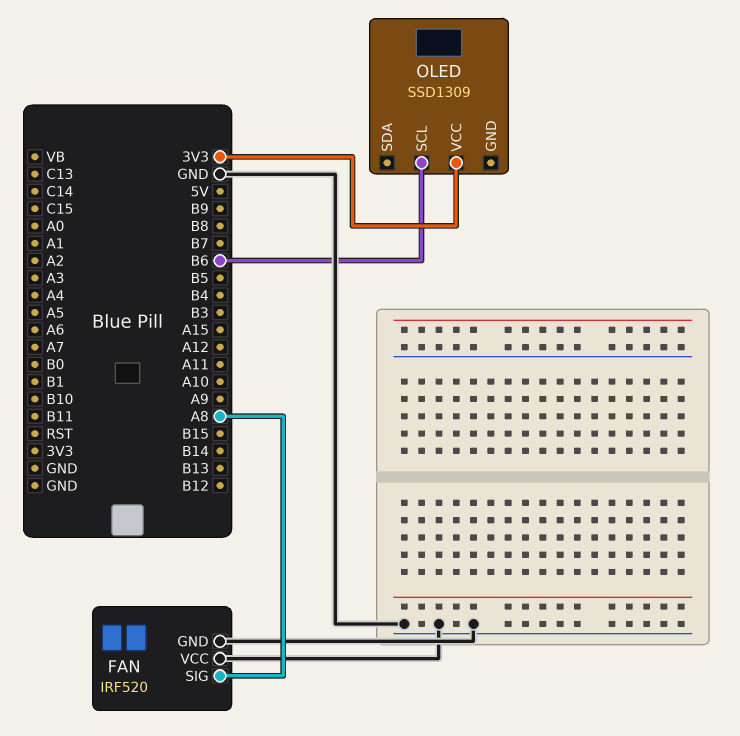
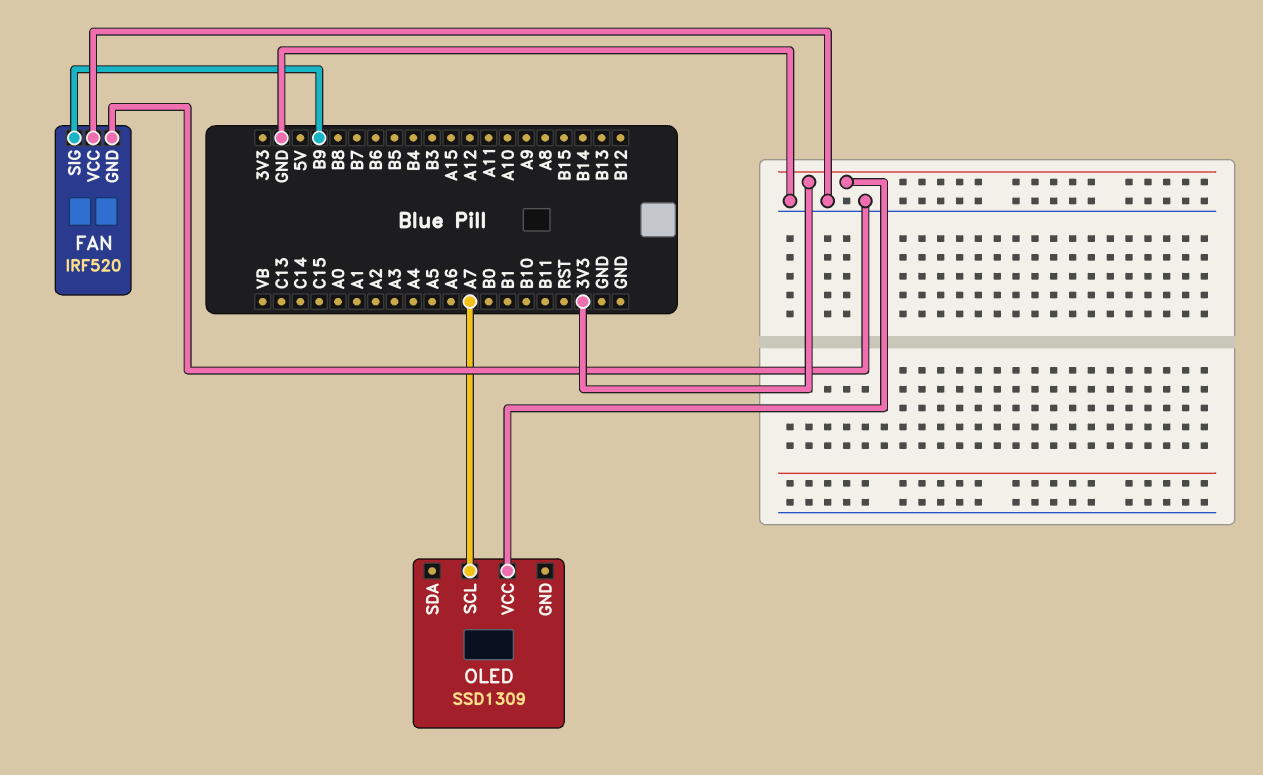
FAN pin SIG: A8 -> B9
OLED pin SCL: B6 -> A7

